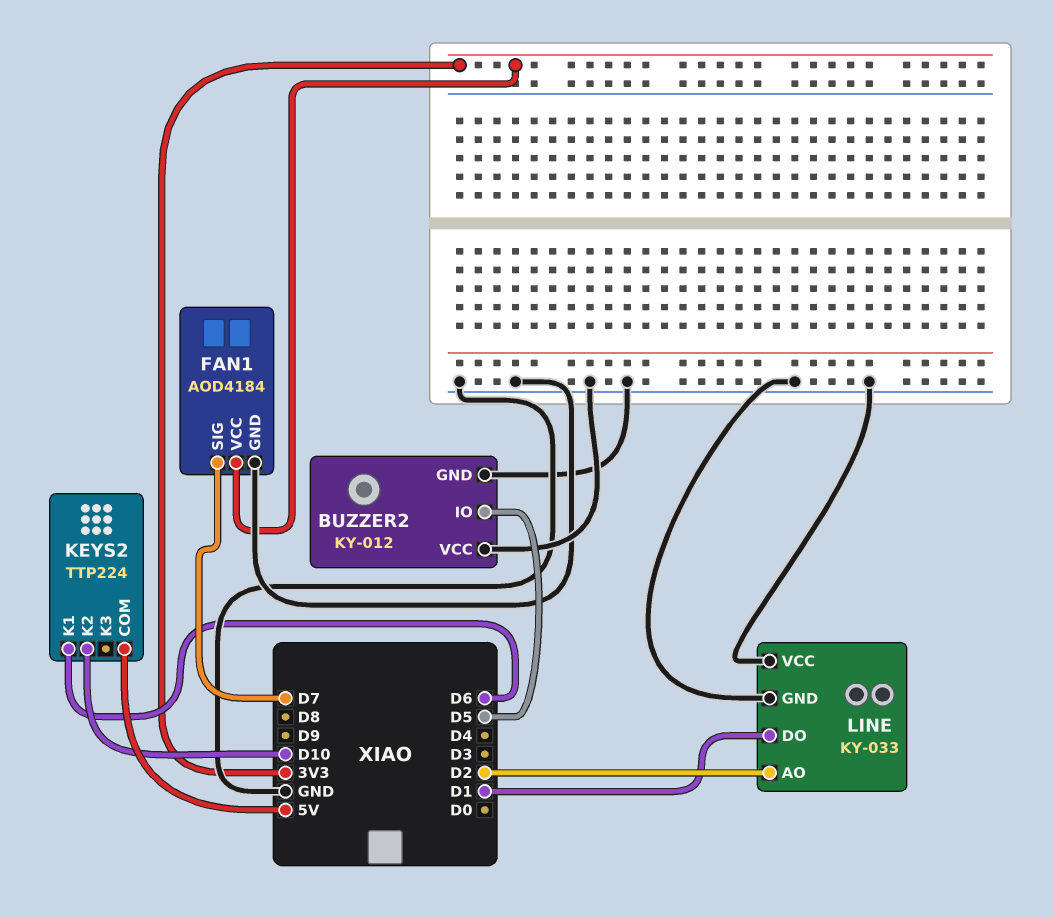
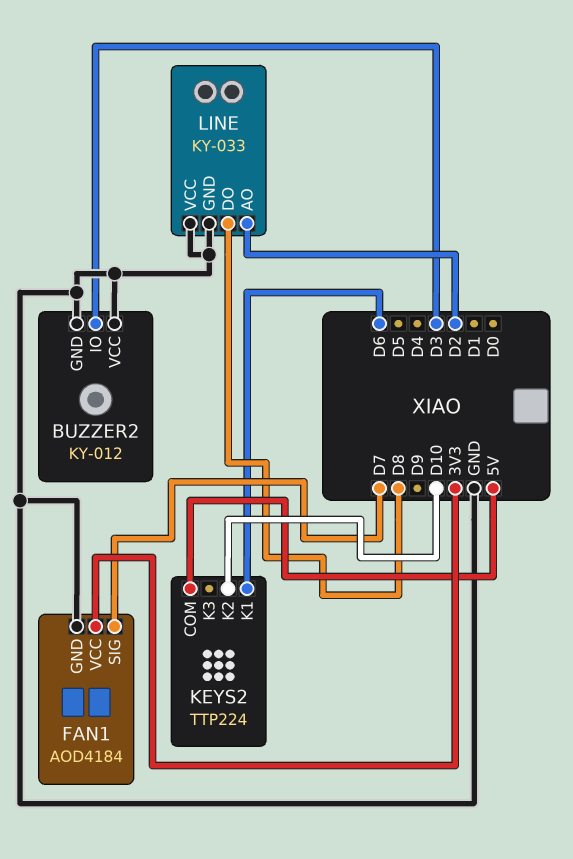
BUZZER2 pin IO: D5 -> D3
LINE pin DO: D1 -> D8

